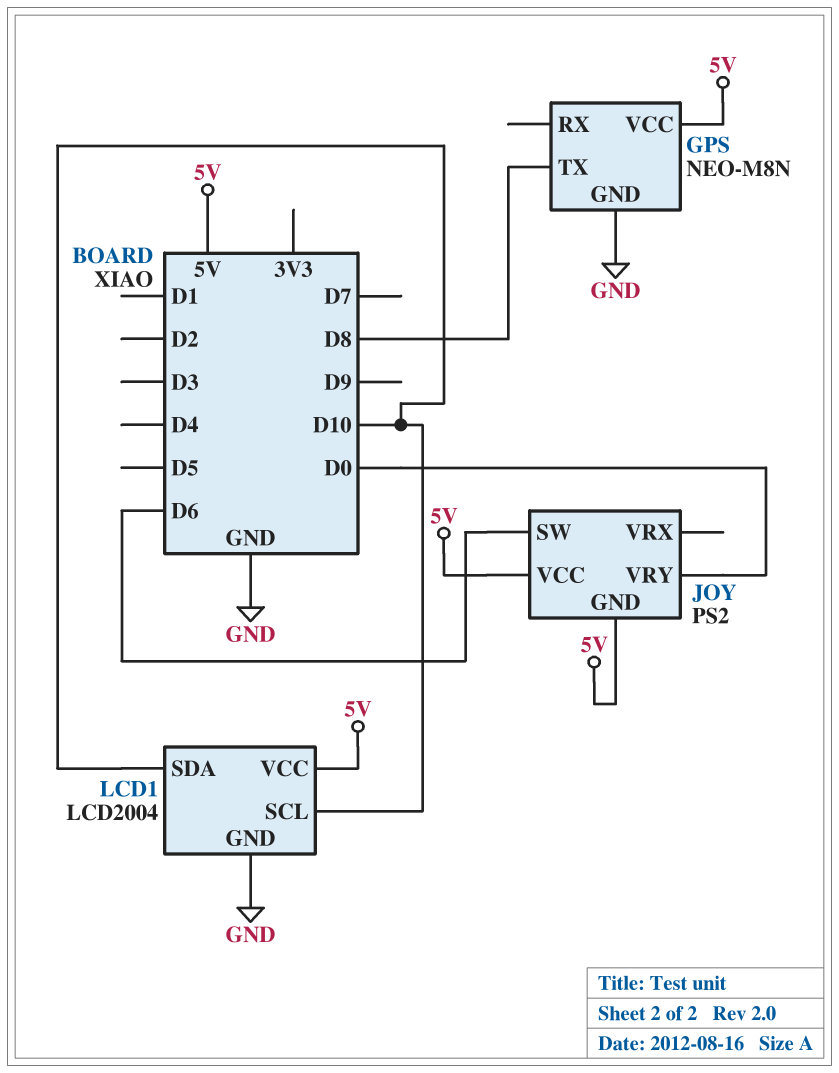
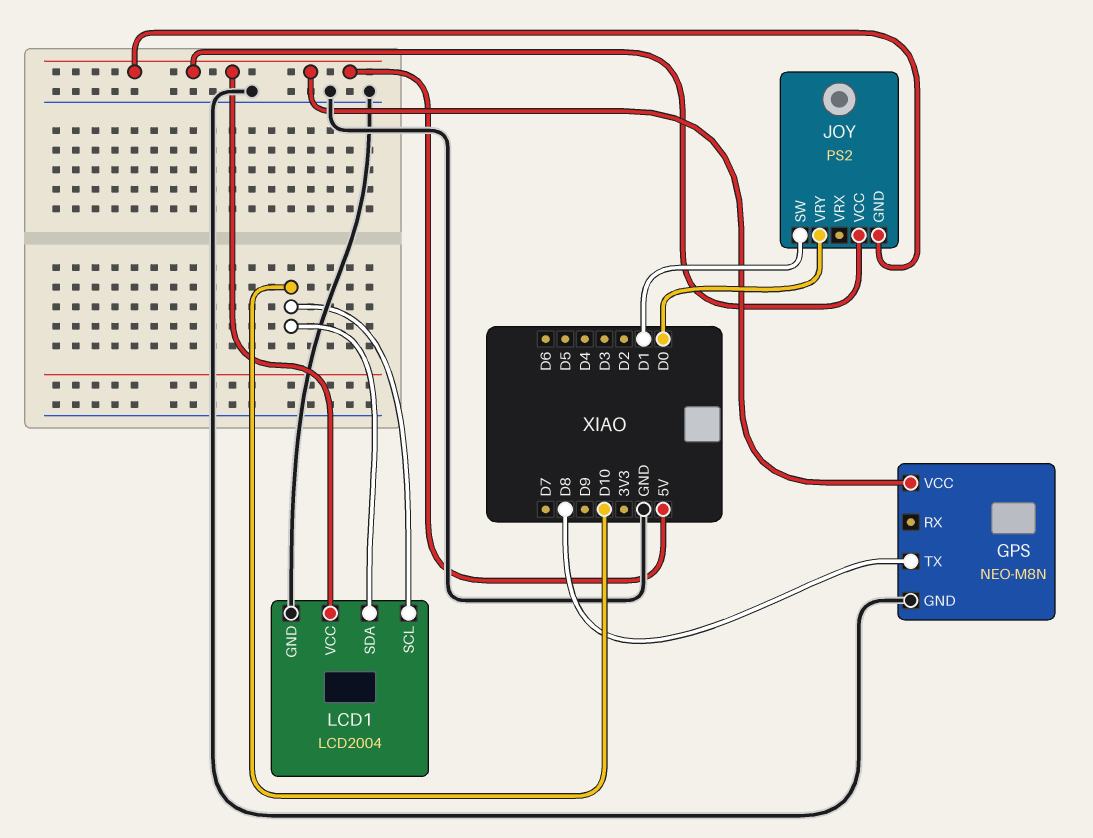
JOY pin SW: D6 -> D1

